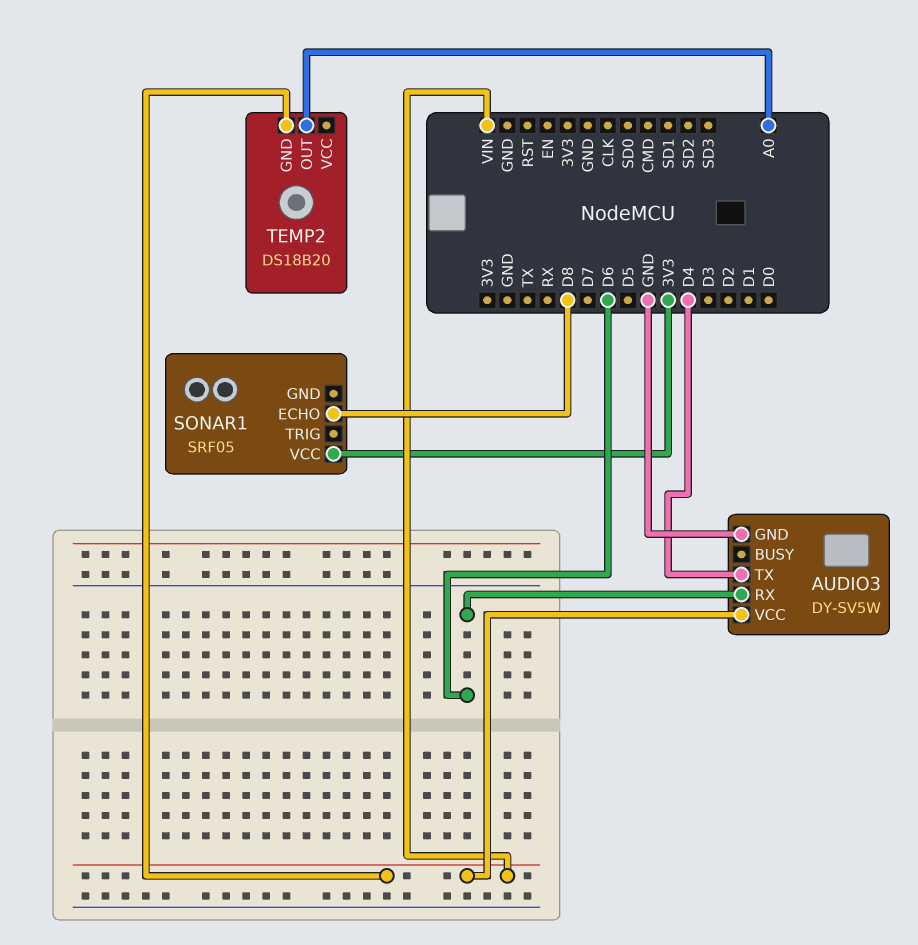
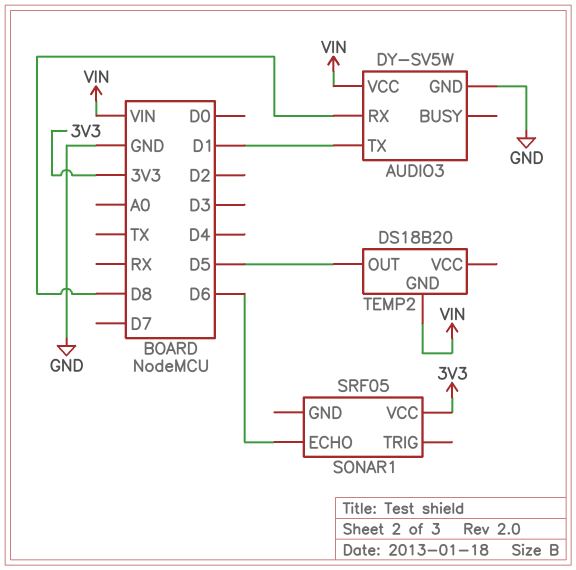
AUDIO3 pin RX: D6 -> D8
AUDIO3 pin TX: D4 -> D1
SONAR1 pin ECHO: D8 -> D6
TEMP2 pin OUT: A0 -> D5

